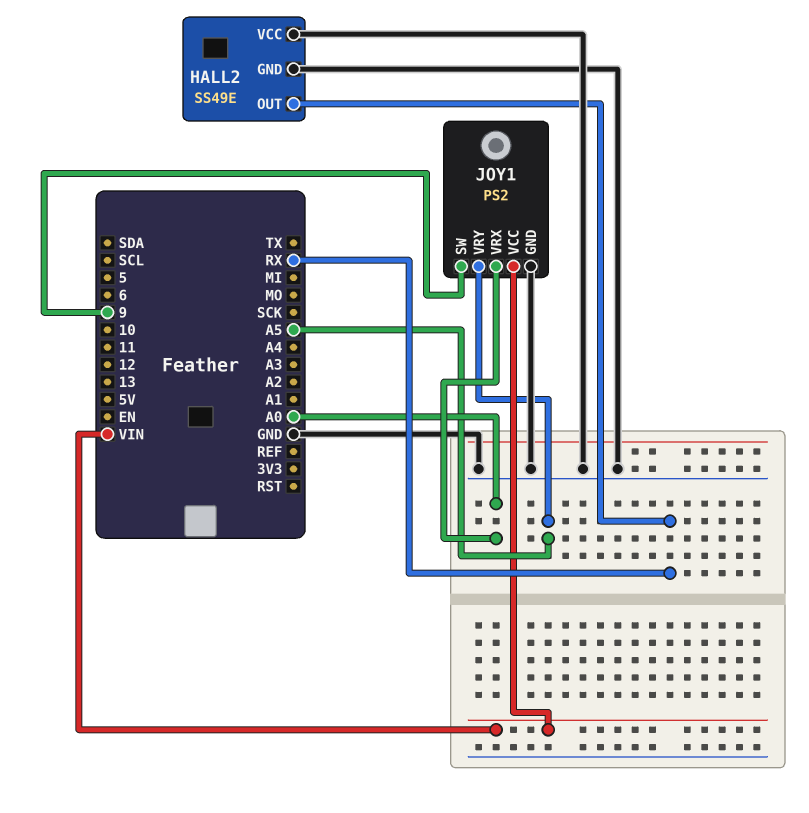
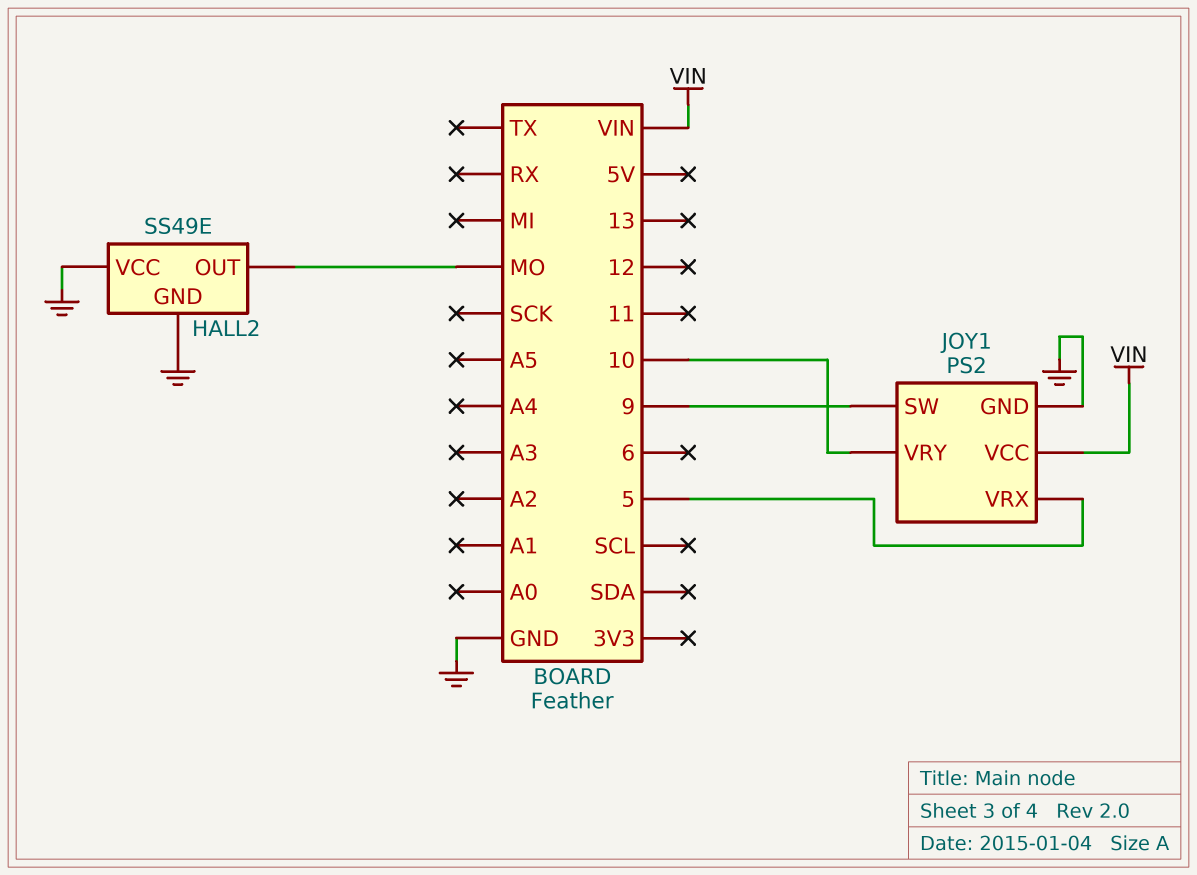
HALL2 pin OUT: RX -> MO
JOY1 pin VRX: A0 -> 5
JOY1 pin VRY: A5 -> 10

